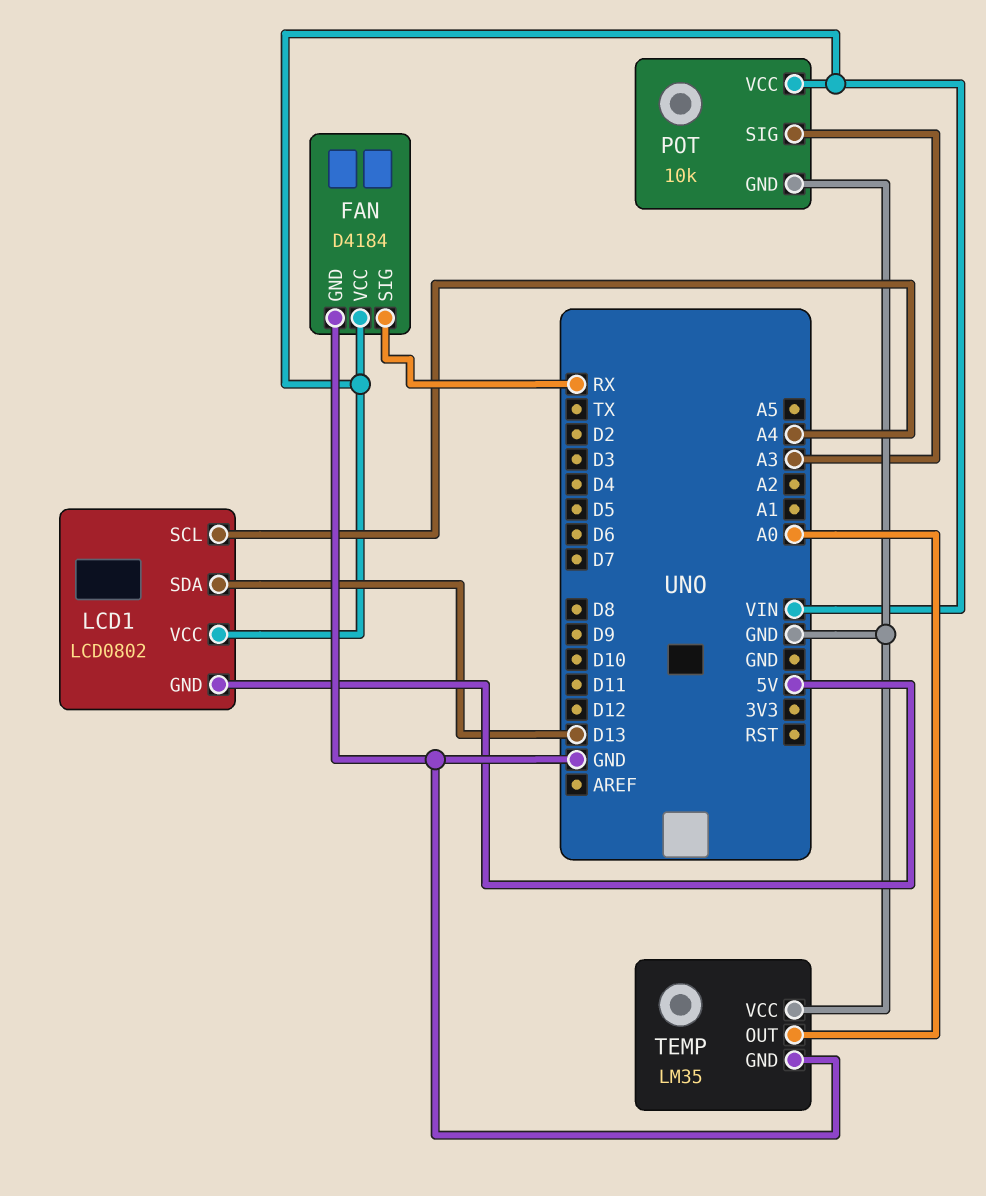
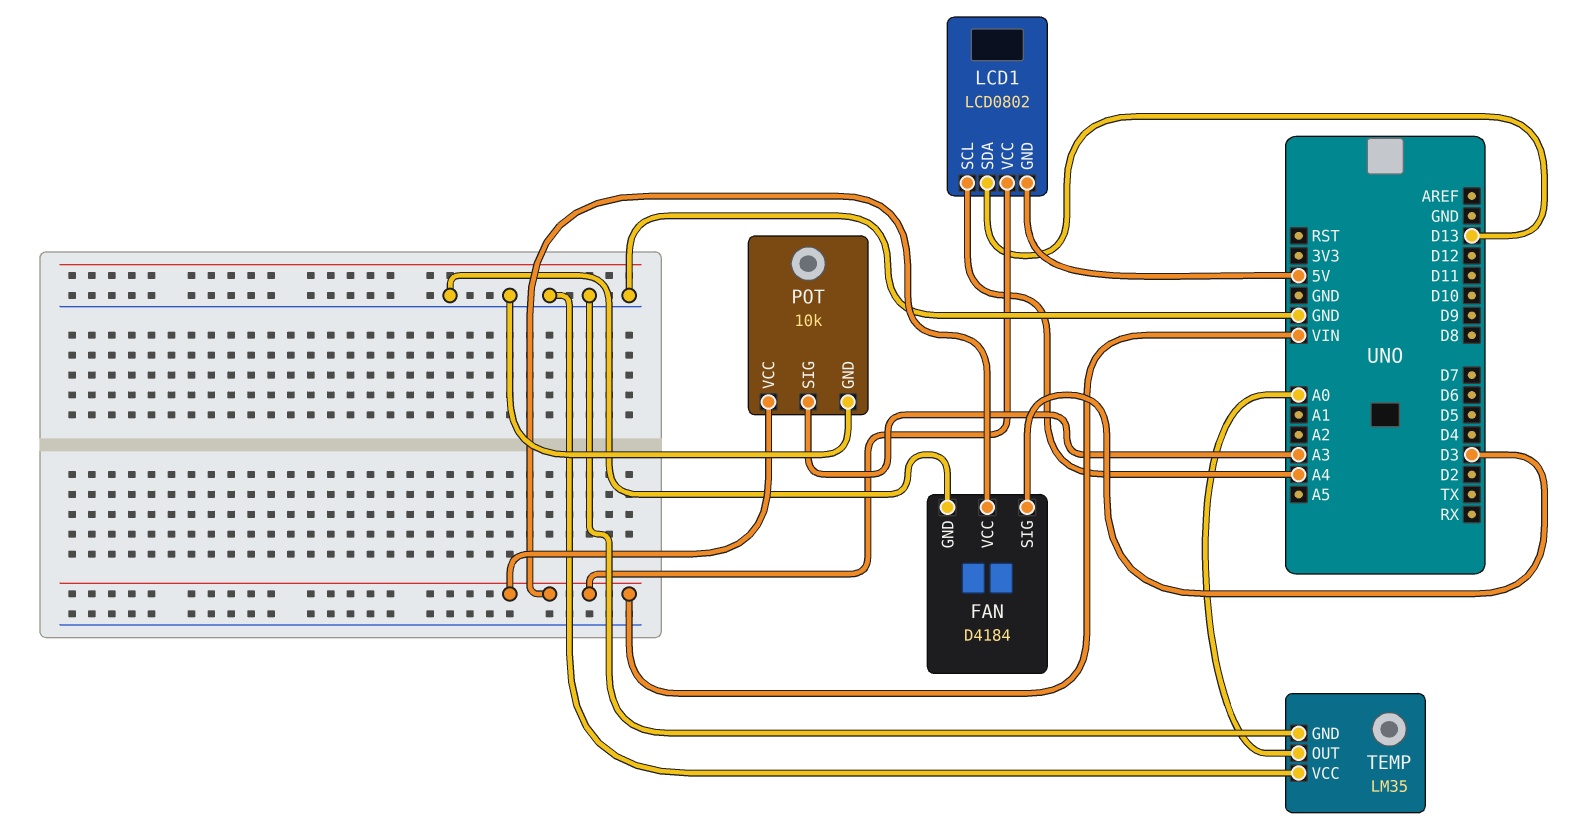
FAN pin SIG: RX -> D3

